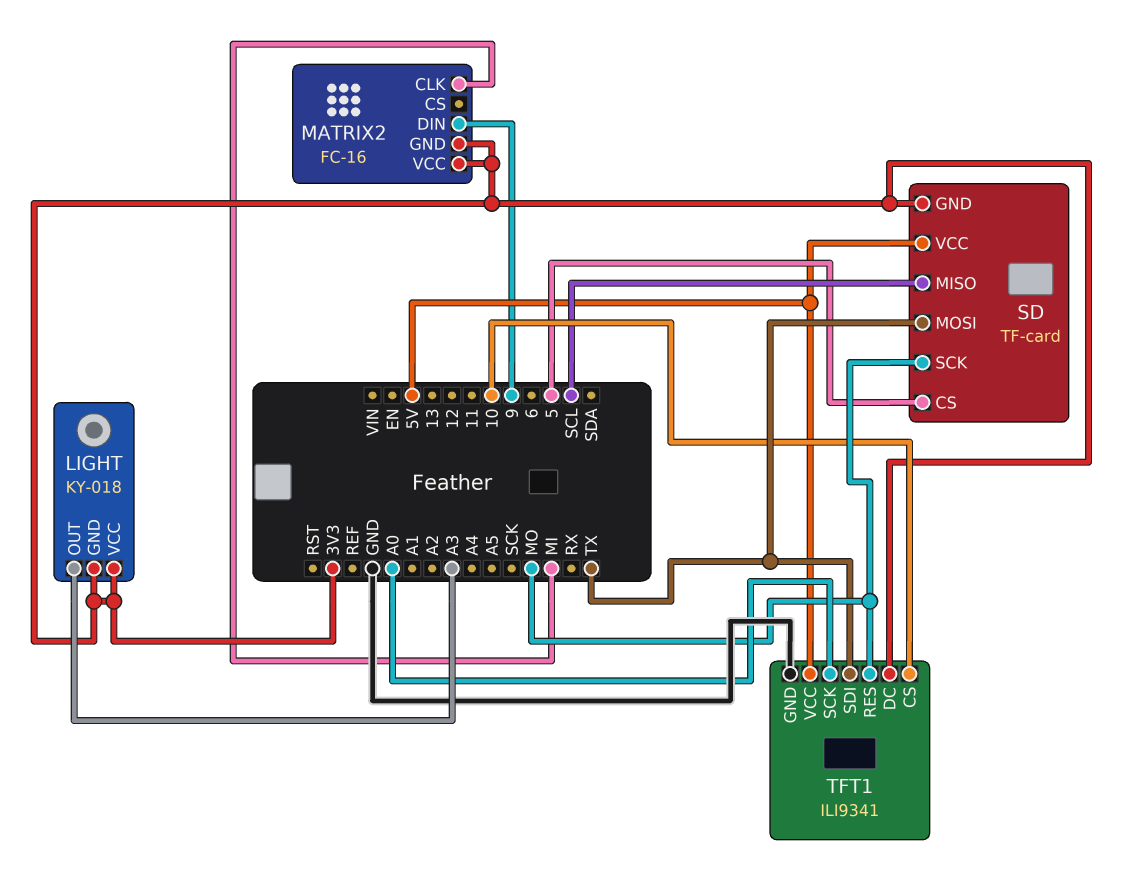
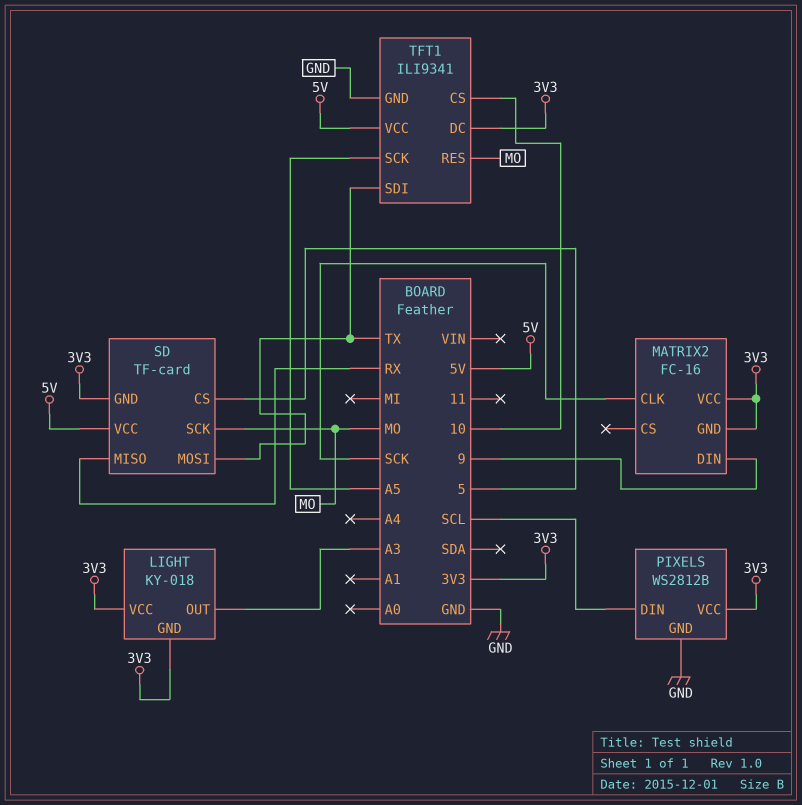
MATRIX2 pin CLK: MI -> SCK
PIXELS: none -> WS2812B
PIXELS pin DIN: none -> SCL
PIXELS pin GND: none -> GND
PIXELS pin VCC: none -> 3V3
SD pin MISO: SCL -> RX
TFT1 pin SCK: A0 -> A5

